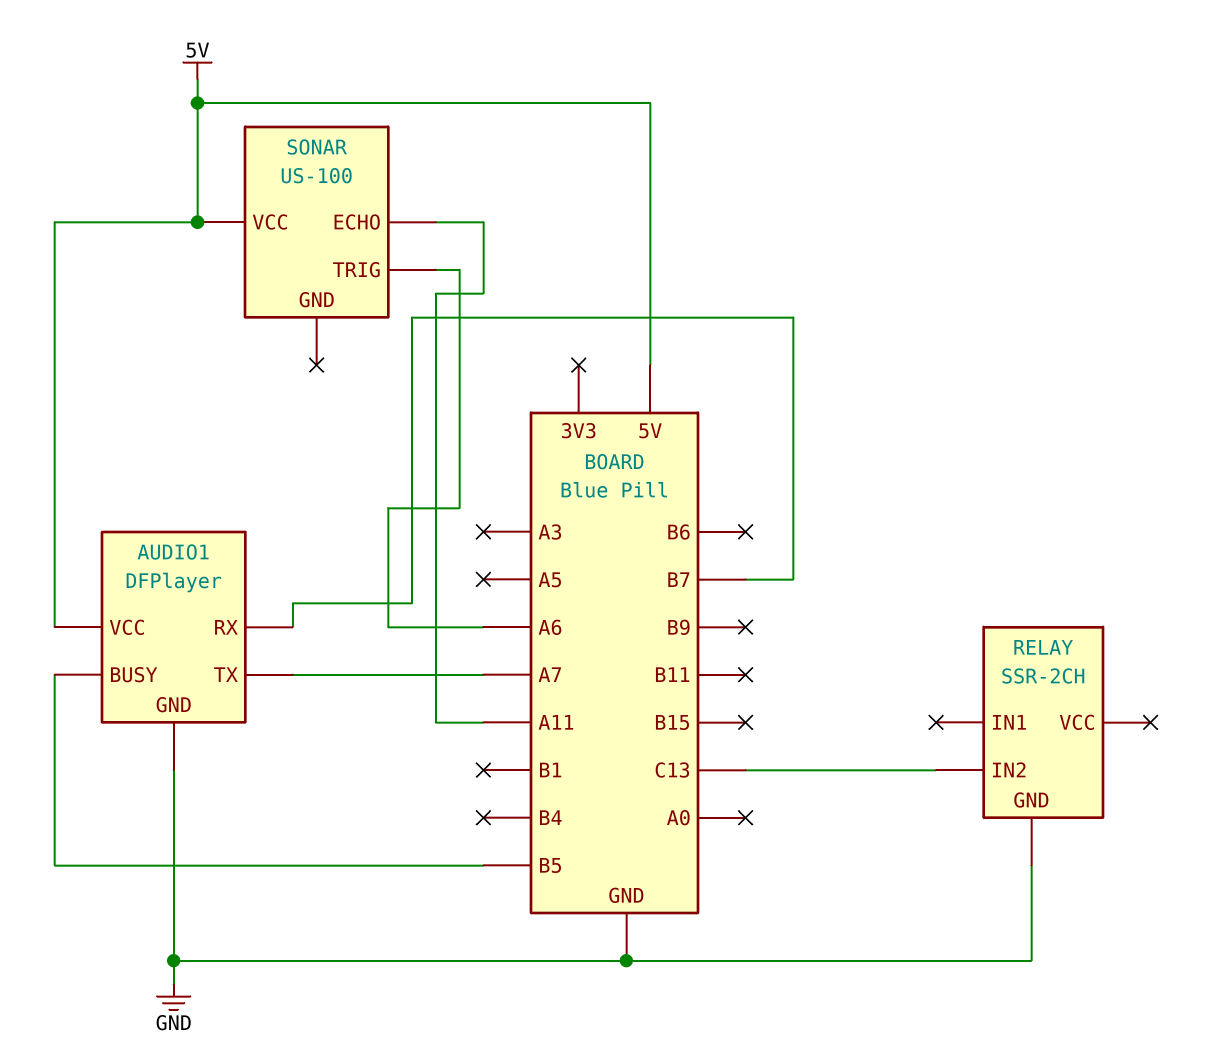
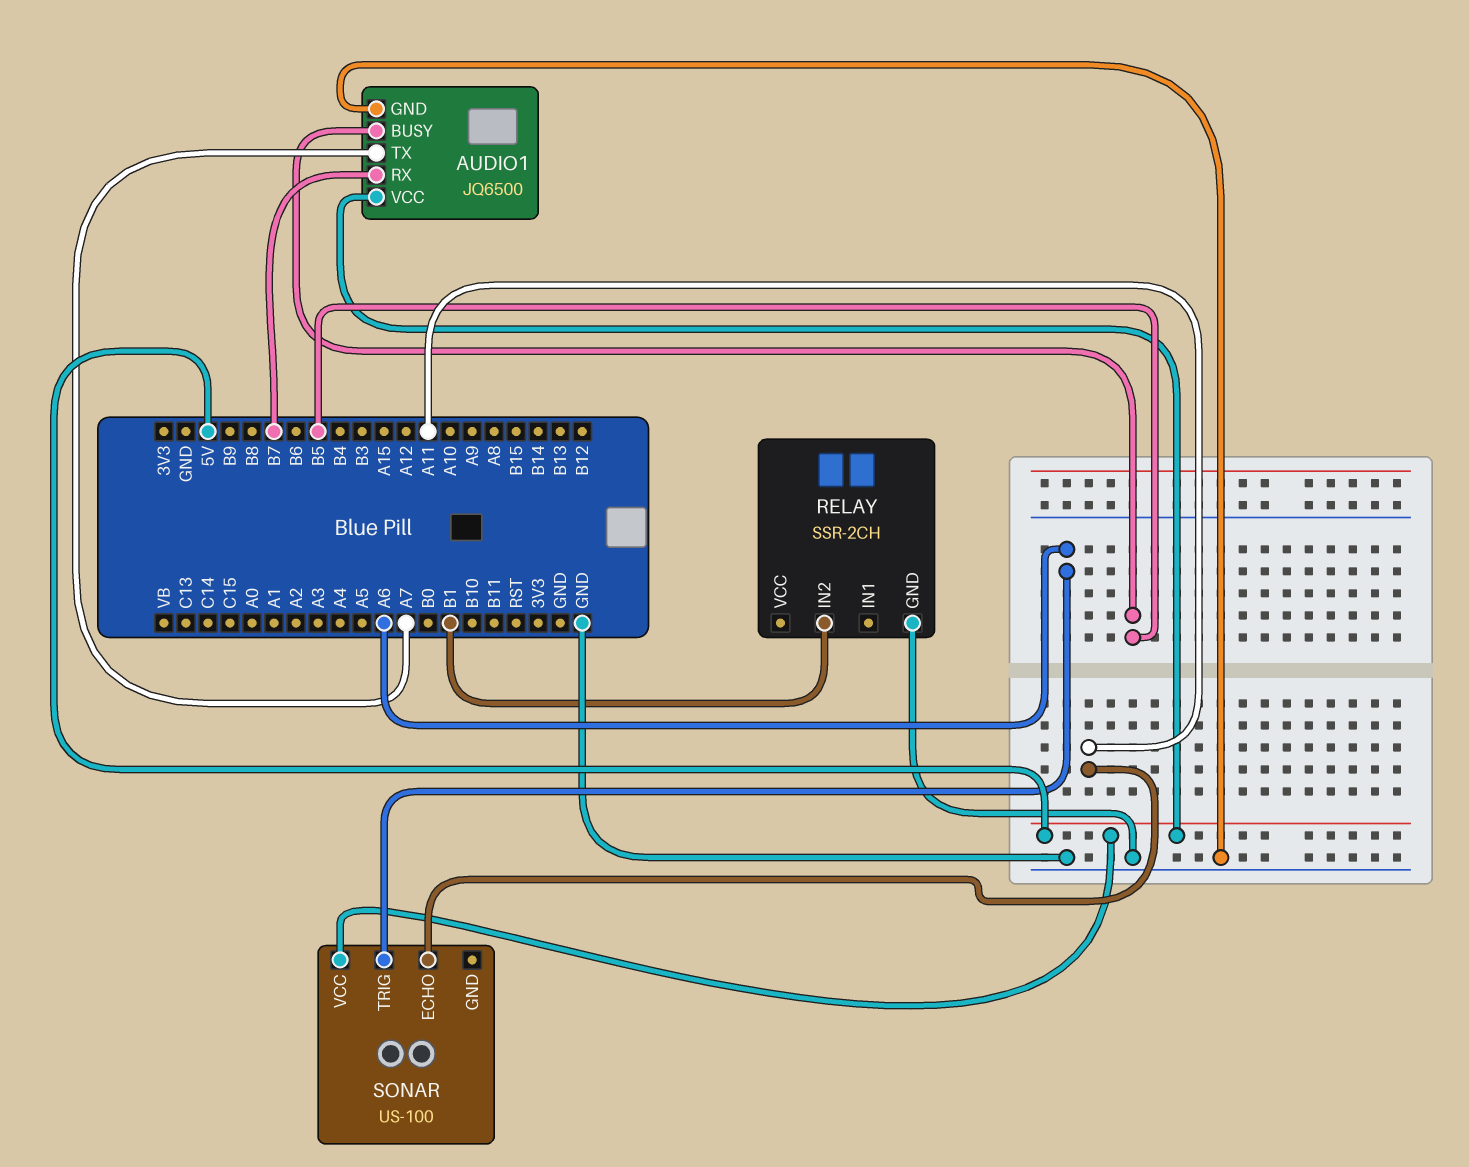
AUDIO1: DFPlayer -> JQ6500
RELAY pin IN2: C13 -> B1

